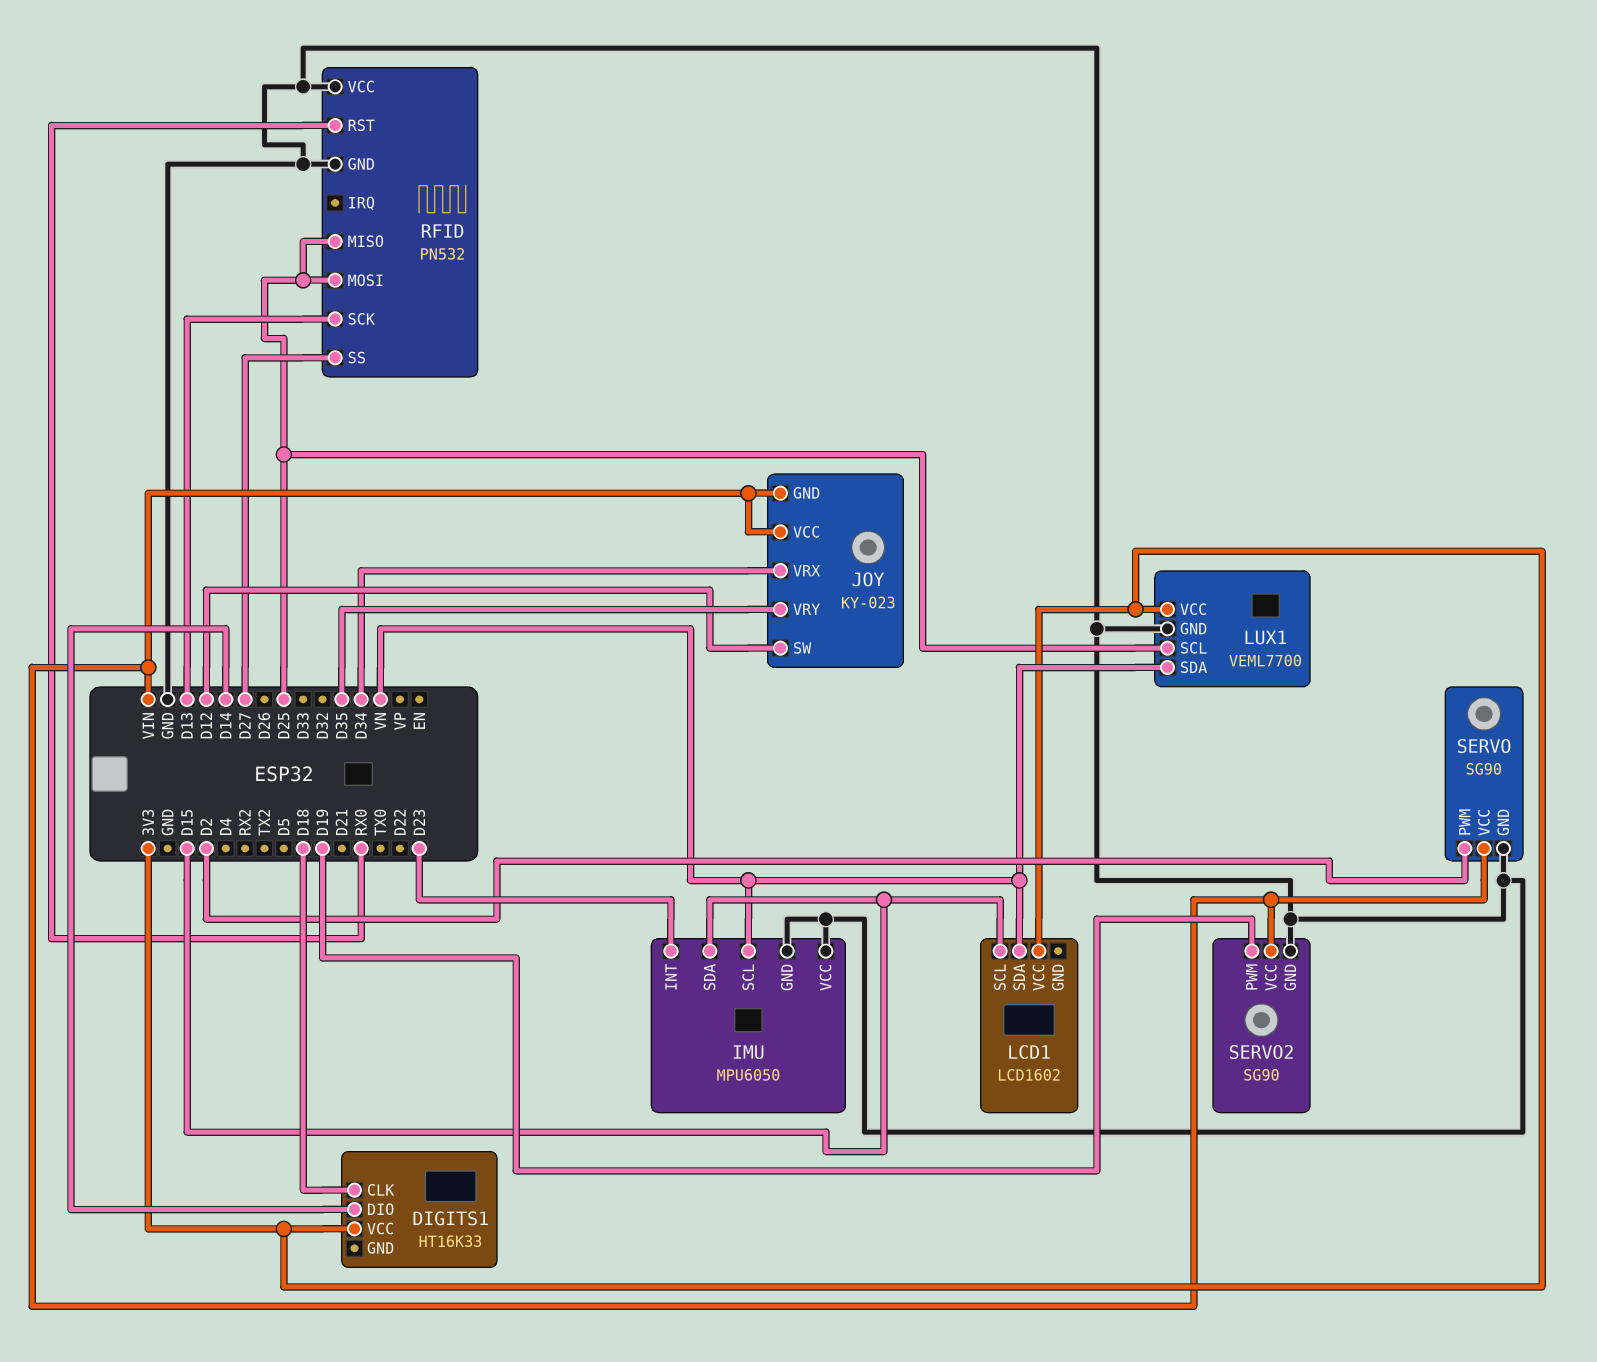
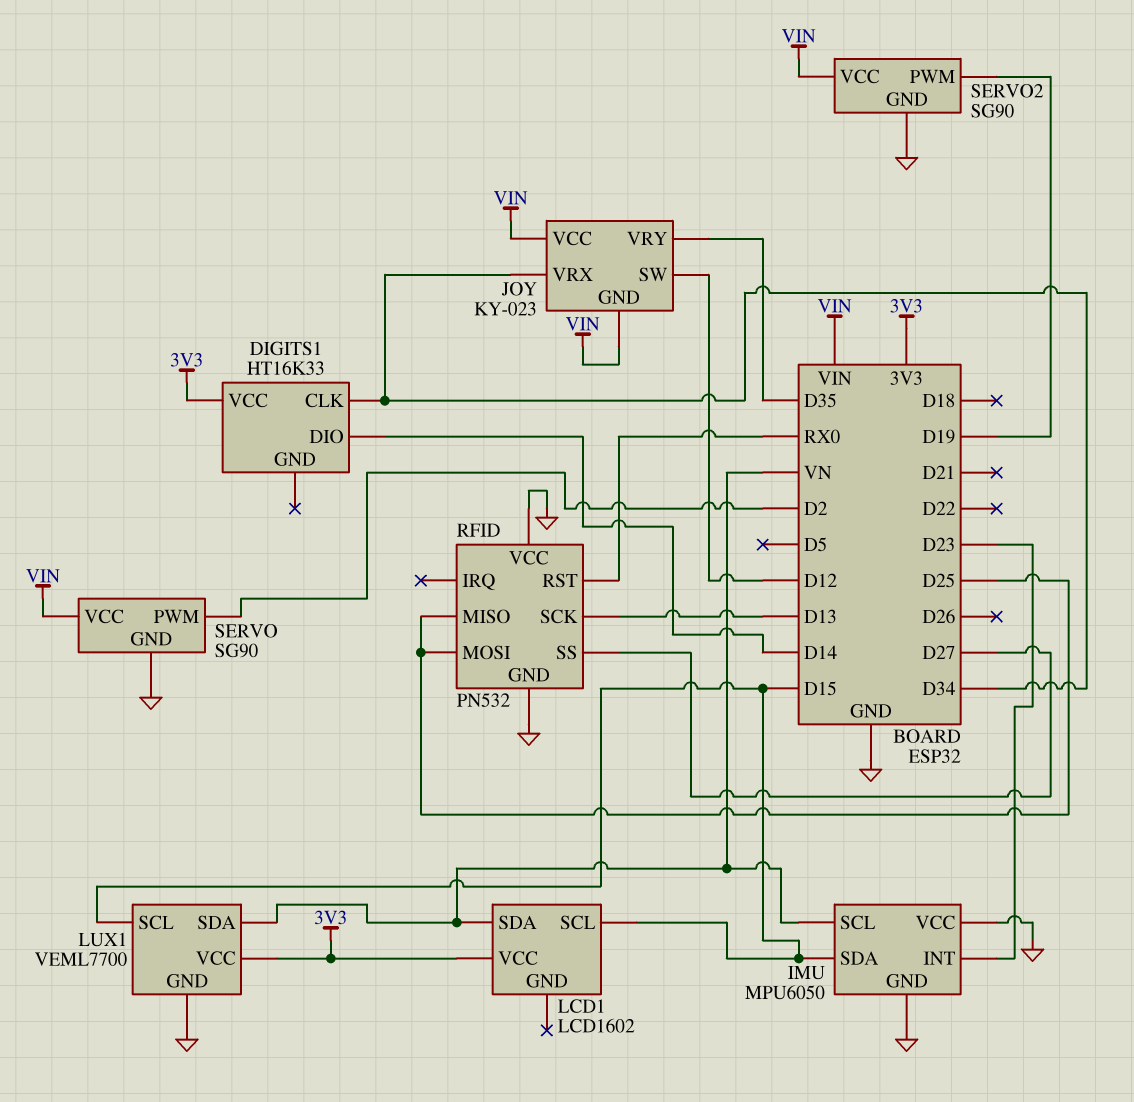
DIGITS1 pin CLK: D18 -> D34
LUX1 pin SCL: D25 -> D15

